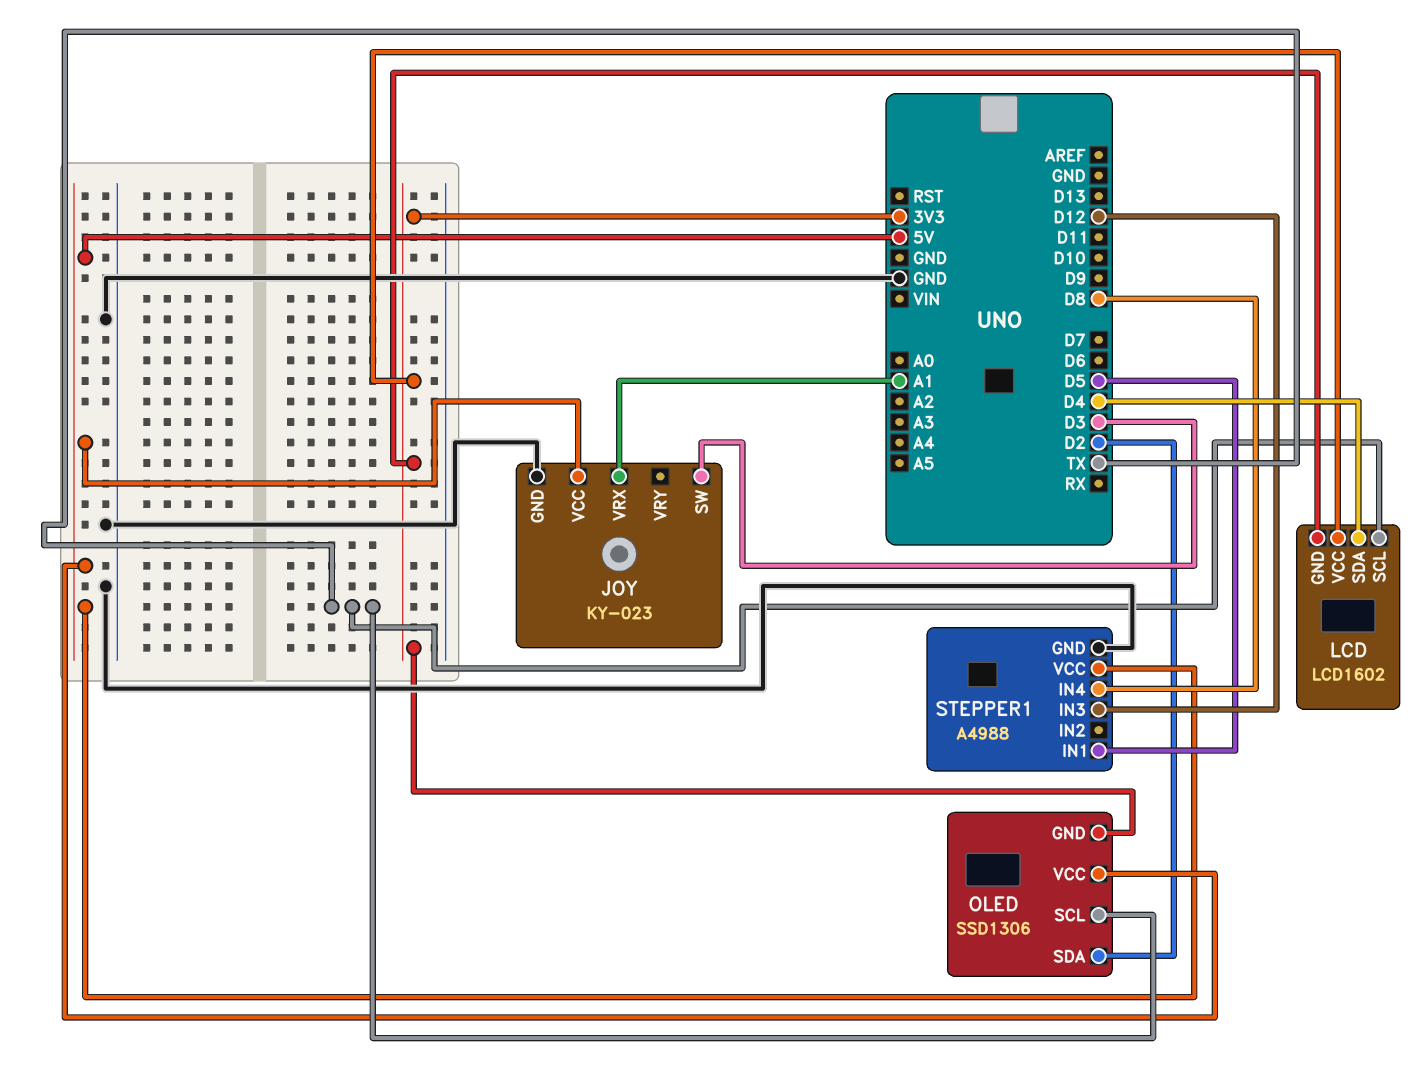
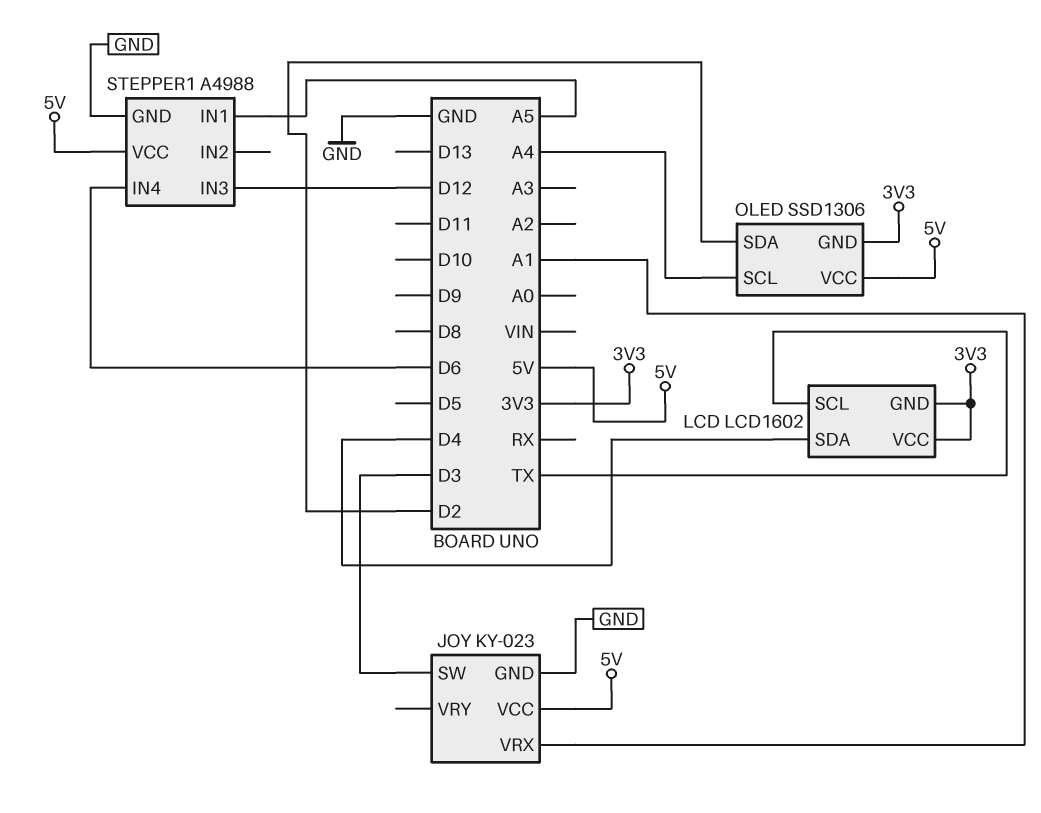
OLED pin SCL: TX -> A4
STEPPER1 pin IN1: D5 -> A5
STEPPER1 pin IN4: D8 -> D6

